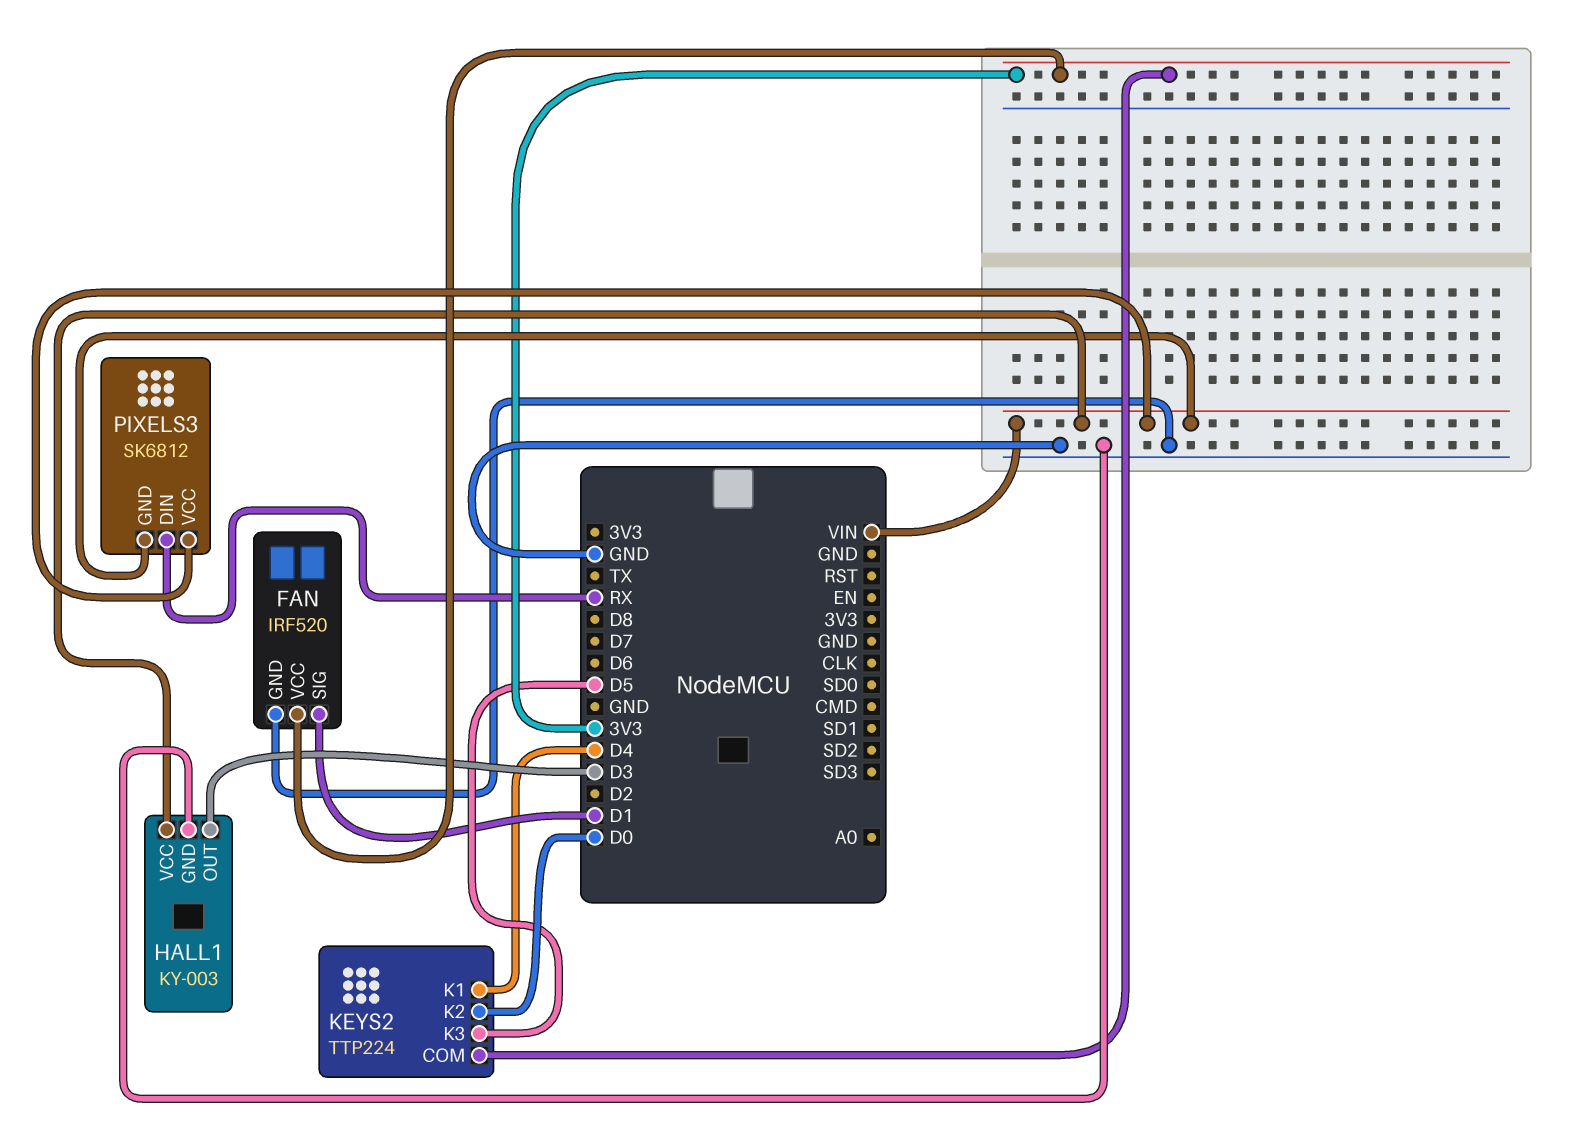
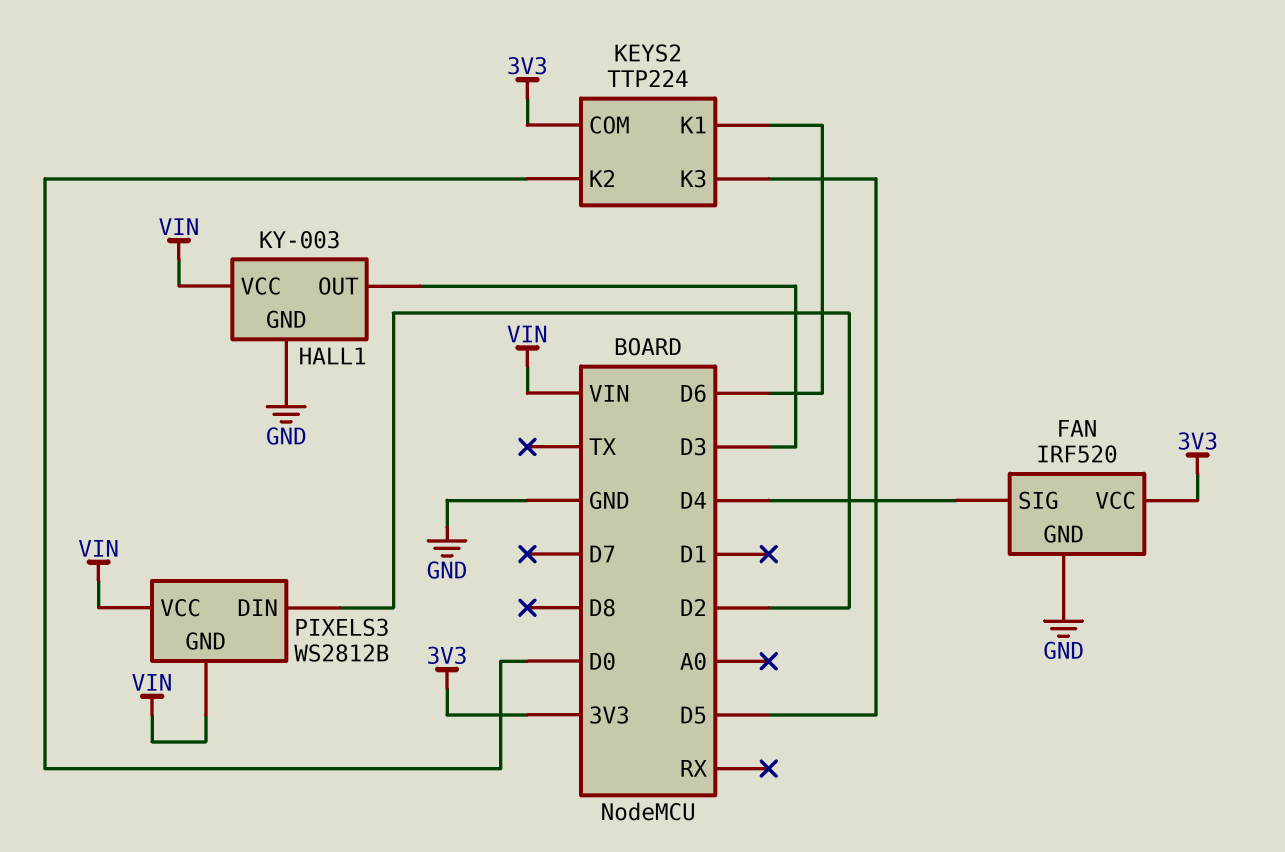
FAN pin SIG: D1 -> D4
KEYS2 pin K1: D4 -> D6
PIXELS3: SK6812 -> WS2812B
PIXELS3 pin DIN: RX -> D2

